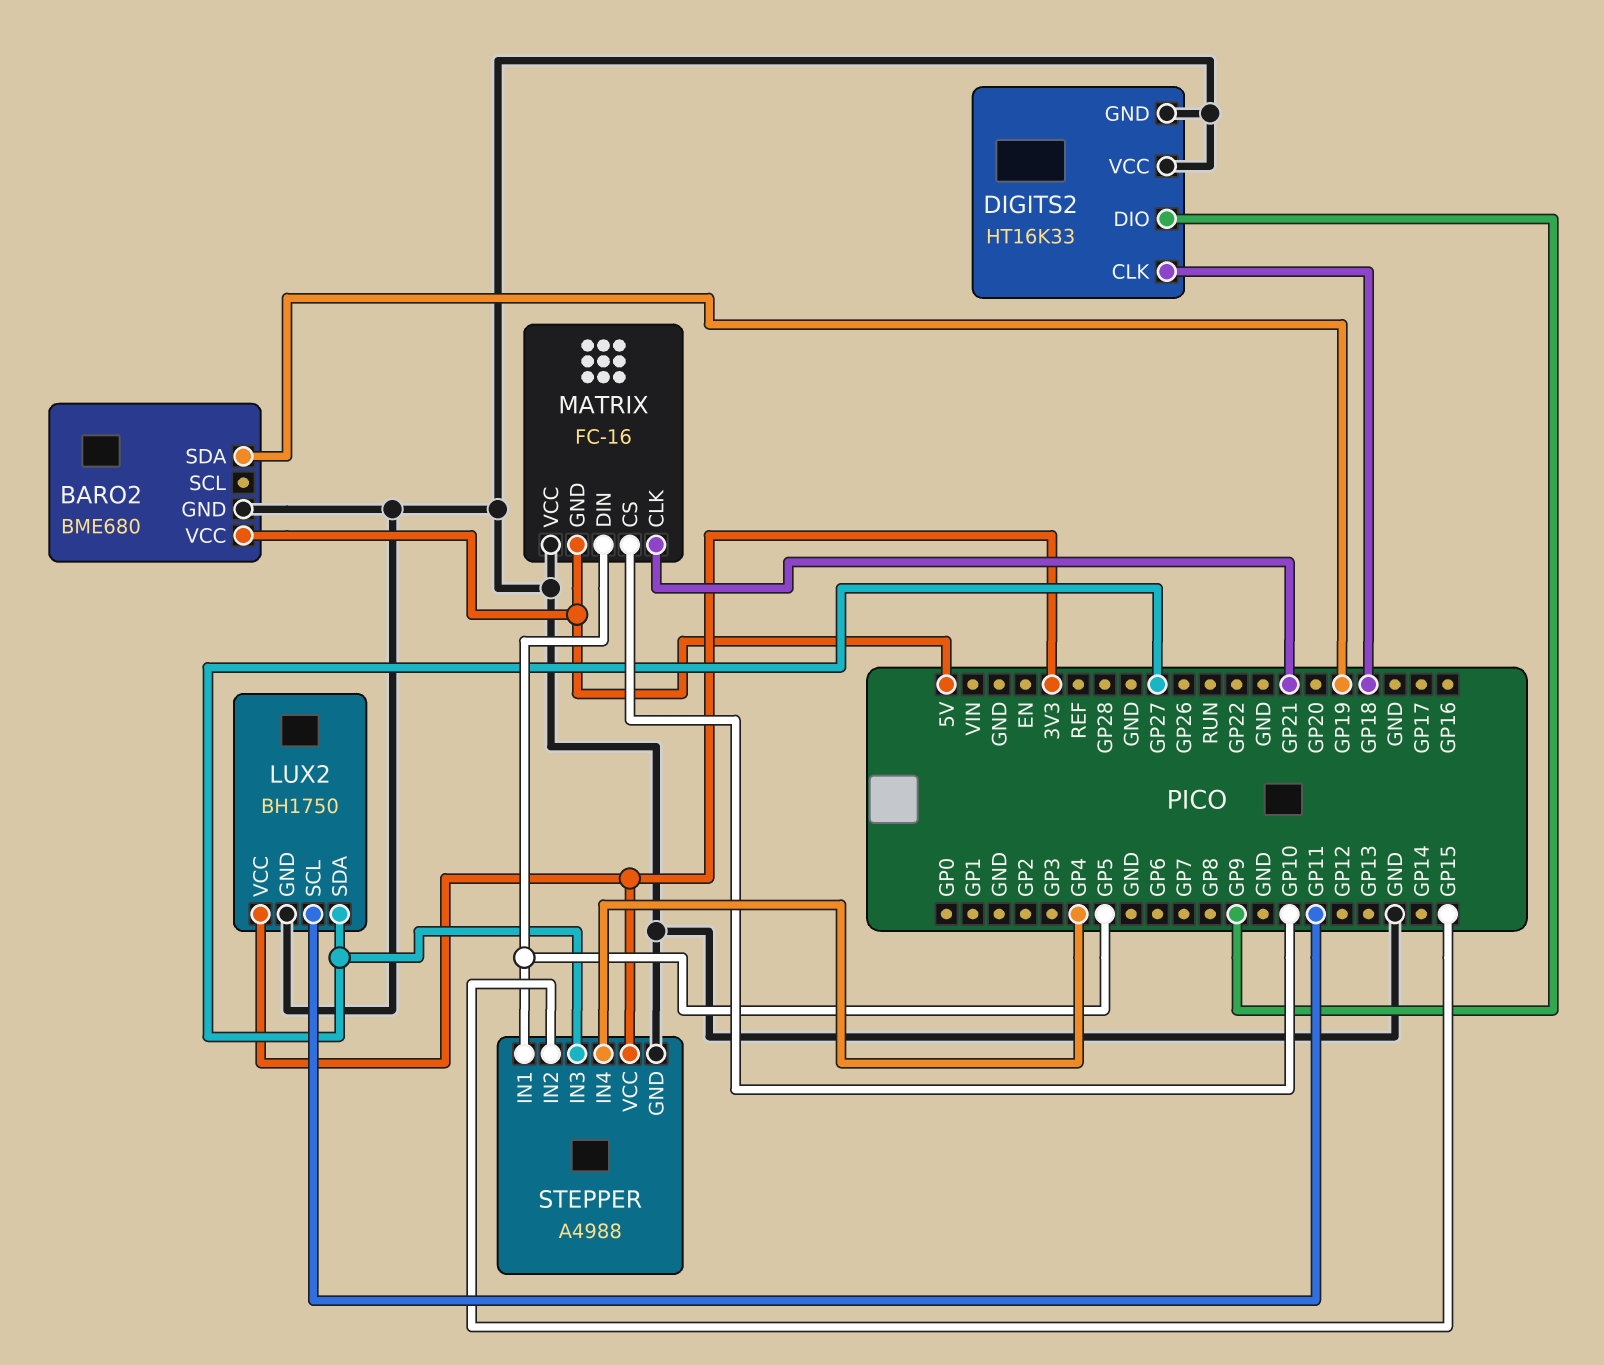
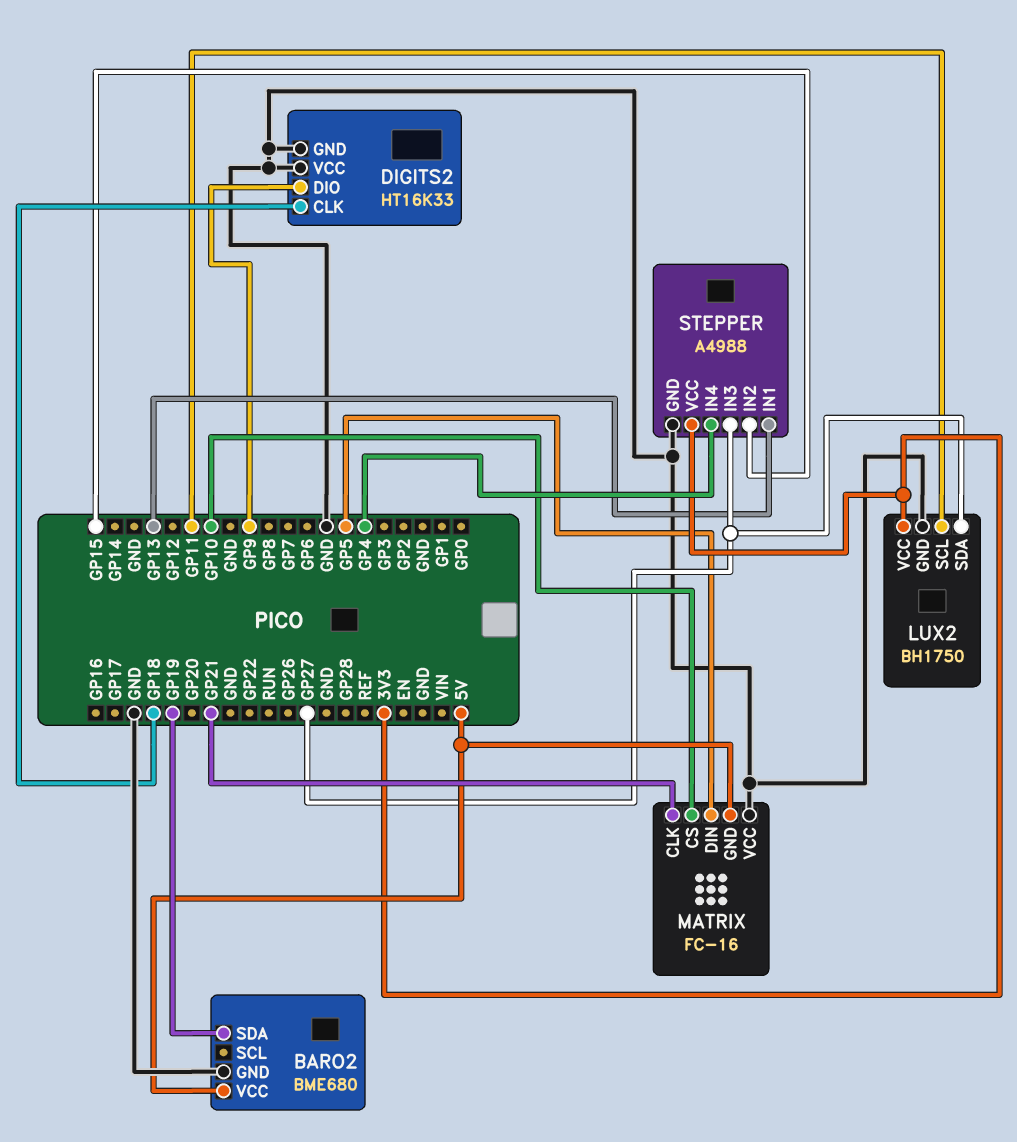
STEPPER pin IN1: GP5 -> GP13

